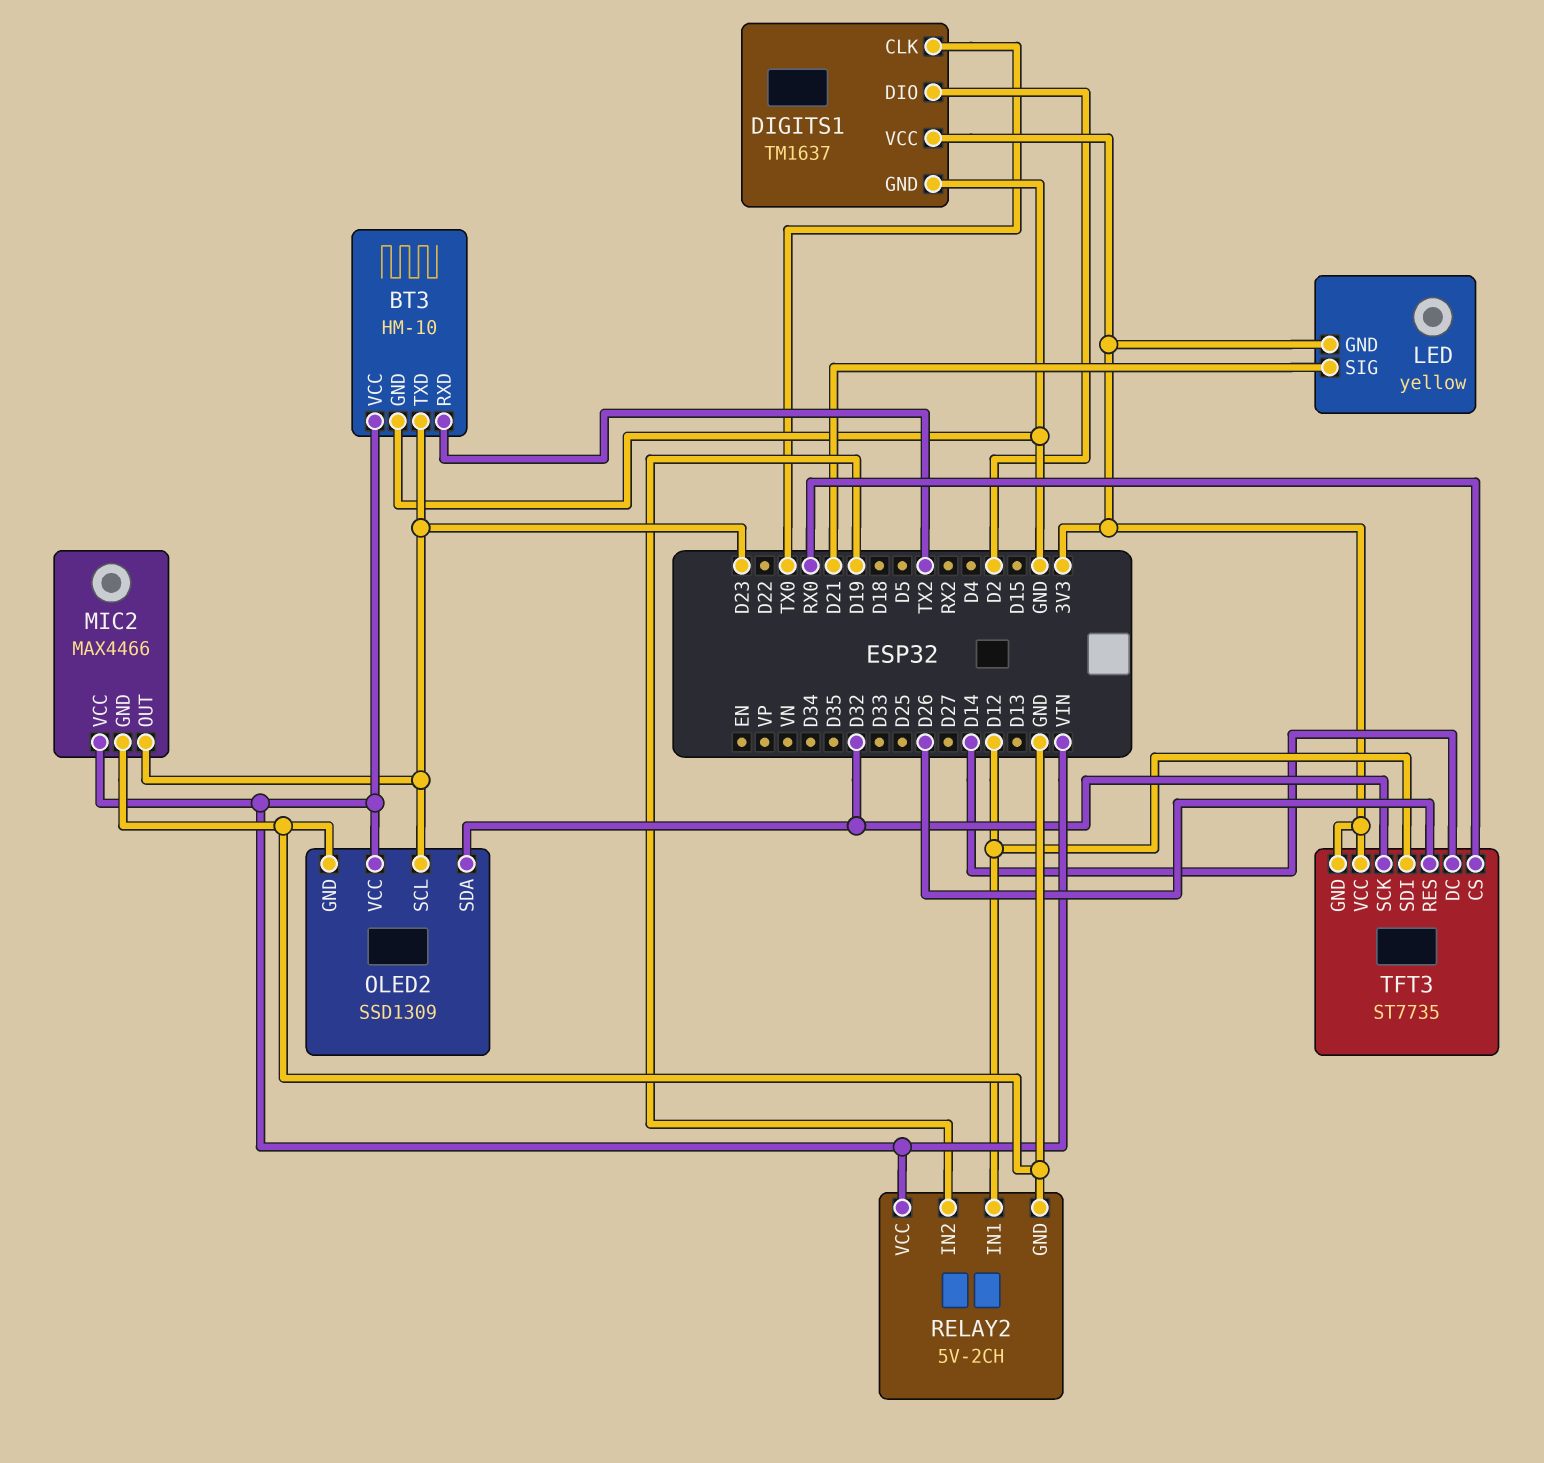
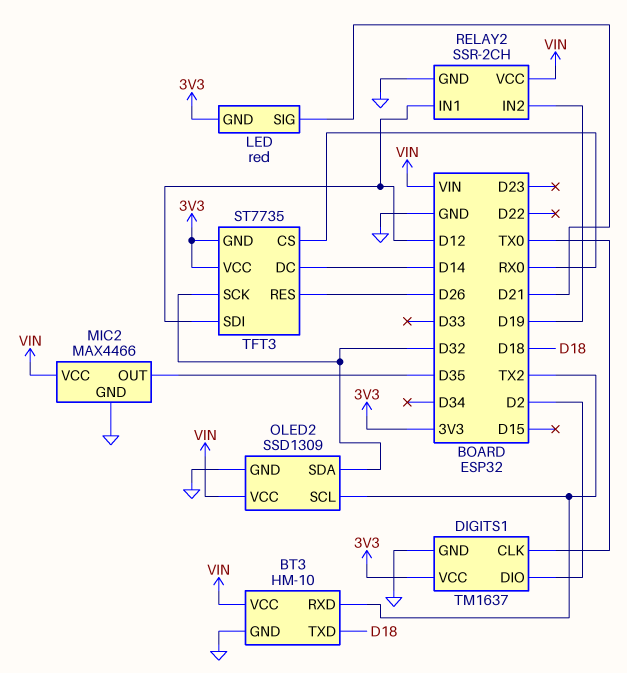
BT3 pin TXD: D23 -> D18
LED: yellow -> red
MIC2 pin OUT: D23 -> D35
OLED2 pin SCL: D23 -> TX2
RELAY2: 5V-2CH -> SSR-2CH

